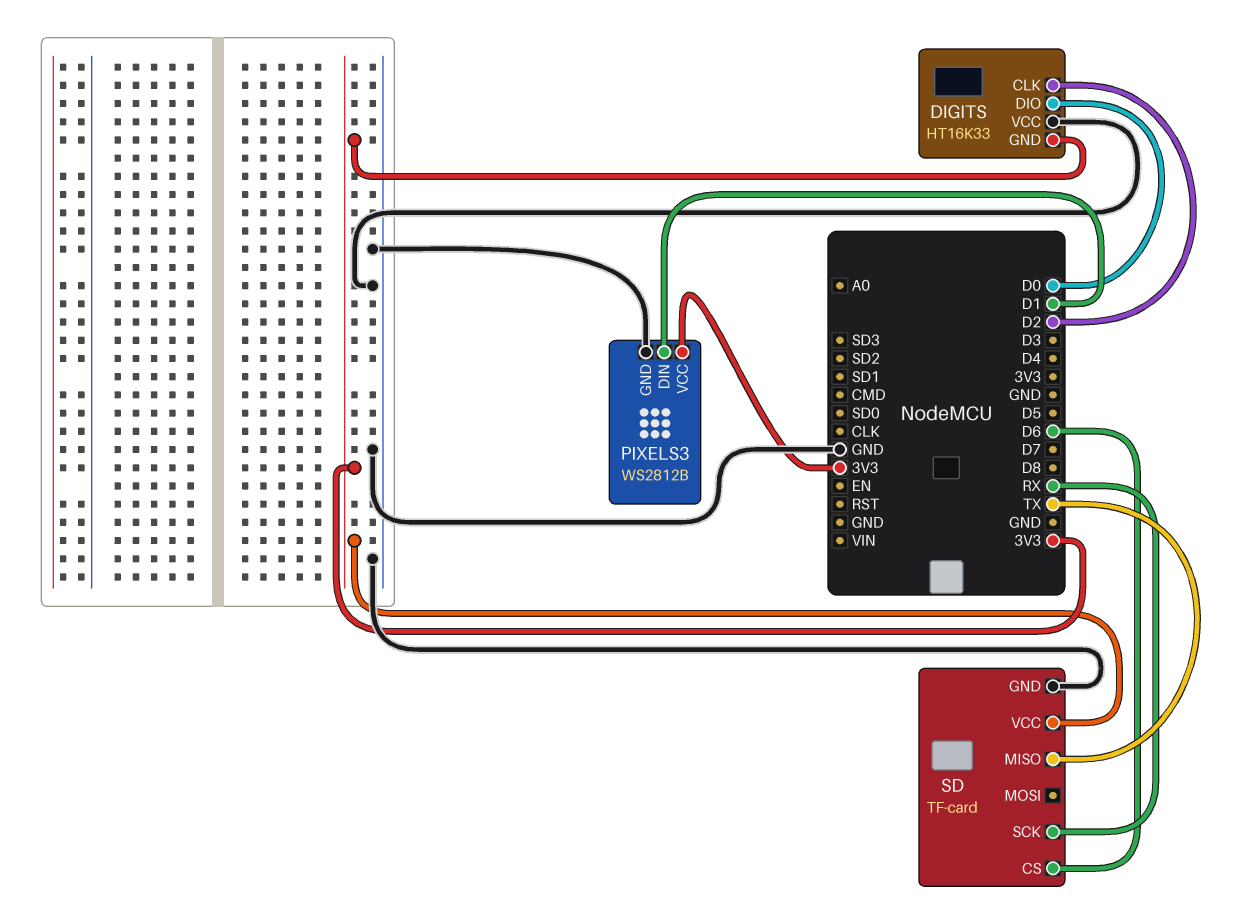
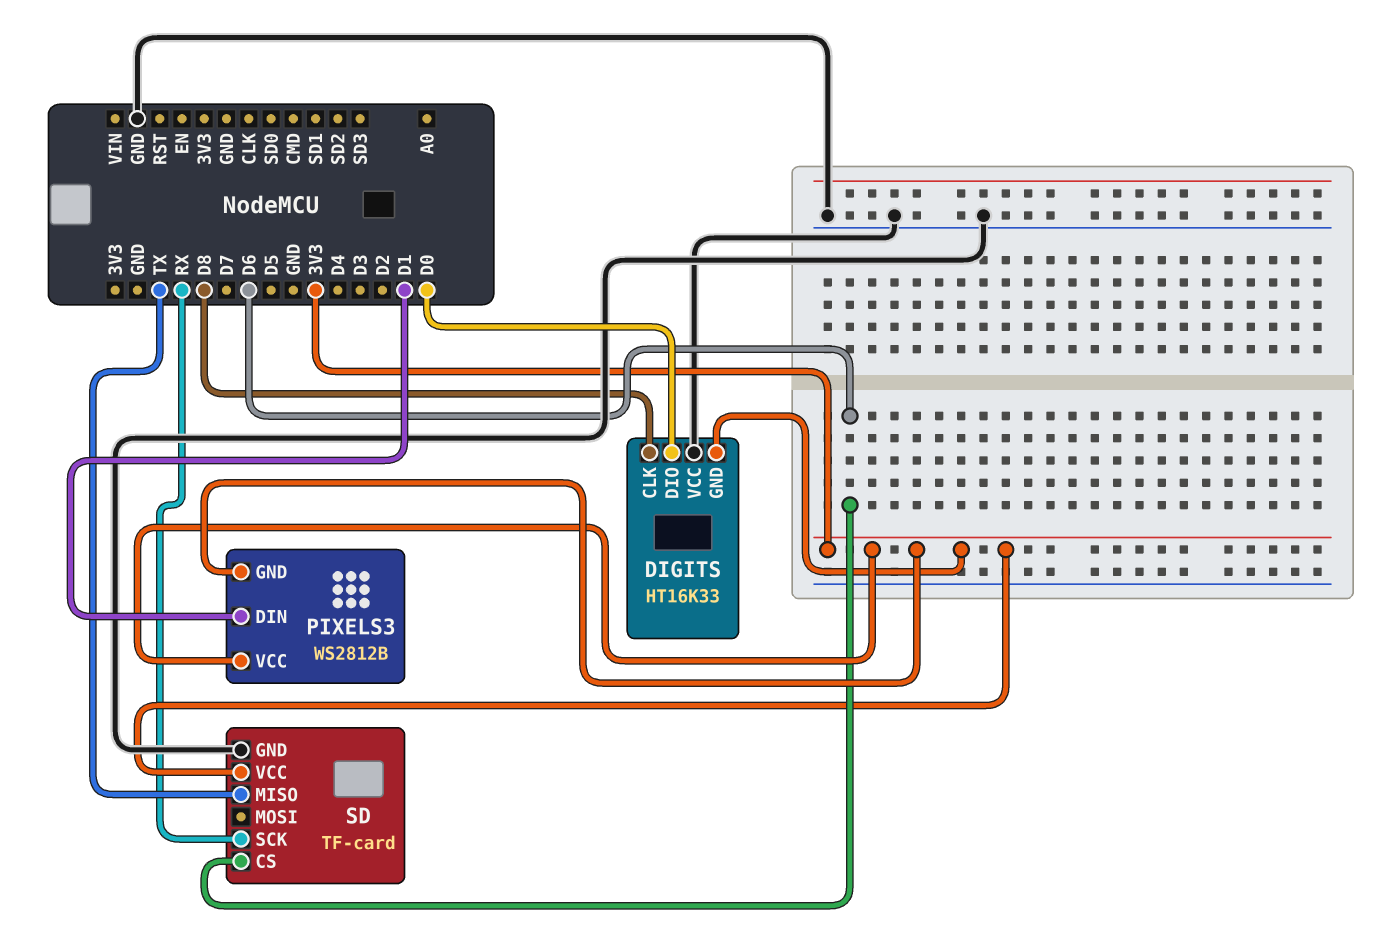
DIGITS pin CLK: D2 -> D8
PIXELS3 pin GND: GND -> 3V3

